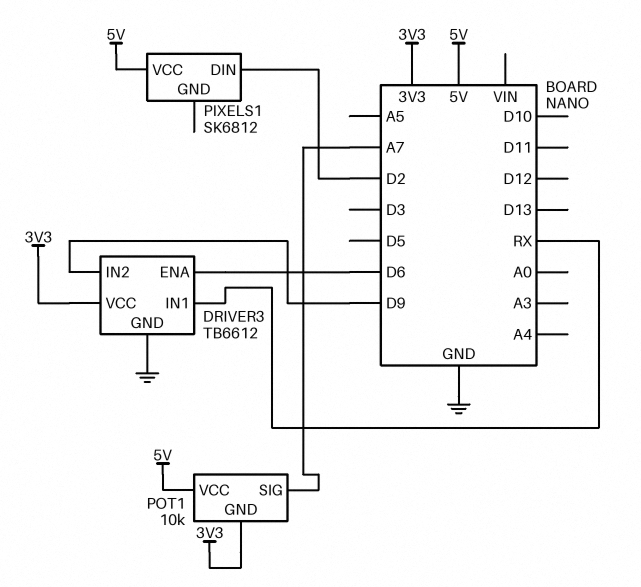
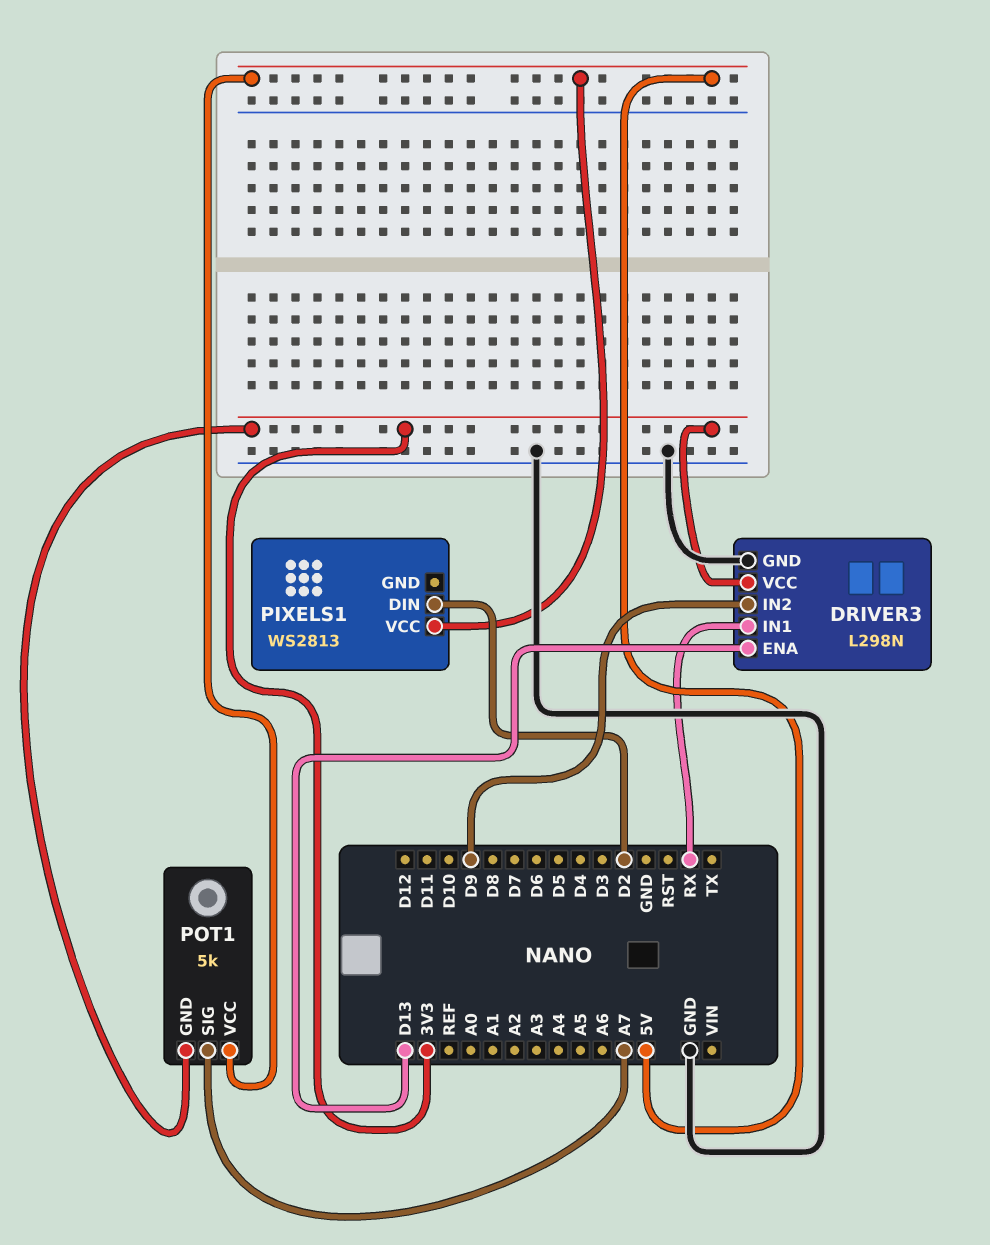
DRIVER3: TB6612 -> L298N
DRIVER3 pin ENA: D6 -> D13
PIXELS1: SK6812 -> WS2813
POT1: 10k -> 5k

